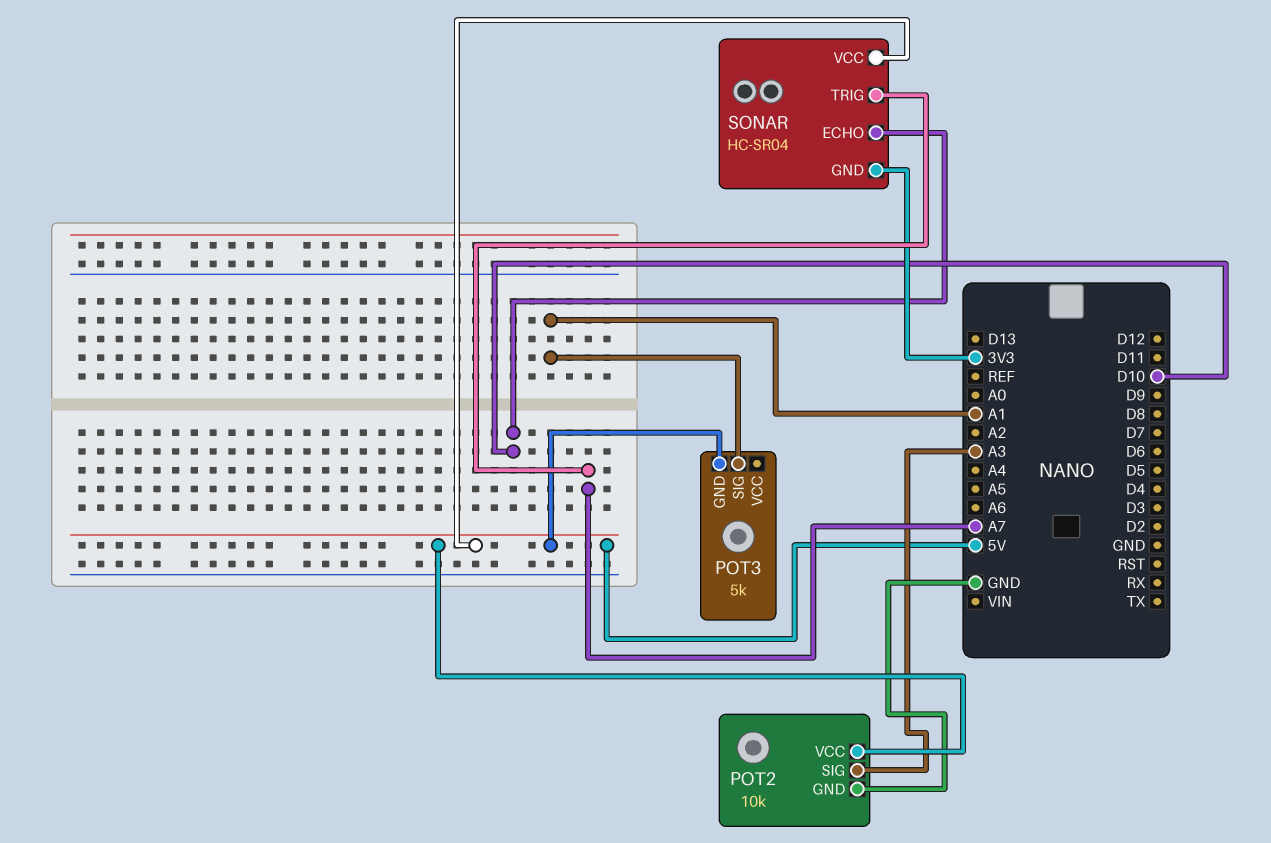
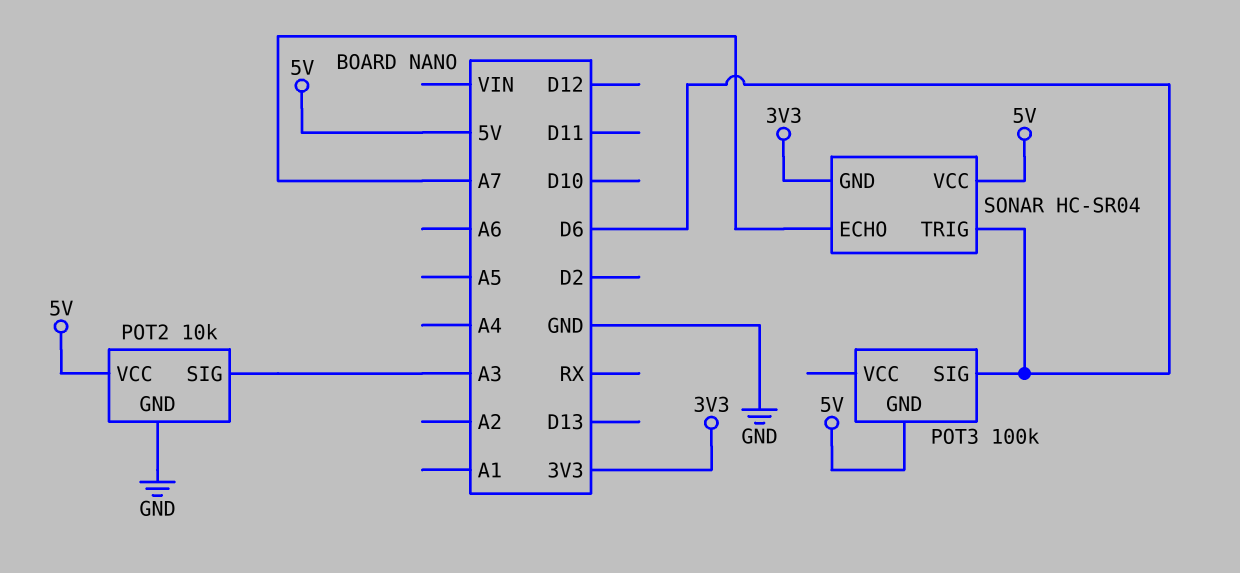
POT3: 5k -> 100k
POT3 pin SIG: A1 -> D6
SONAR pin ECHO: D10 -> A7
SONAR pin TRIG: A7 -> D6

